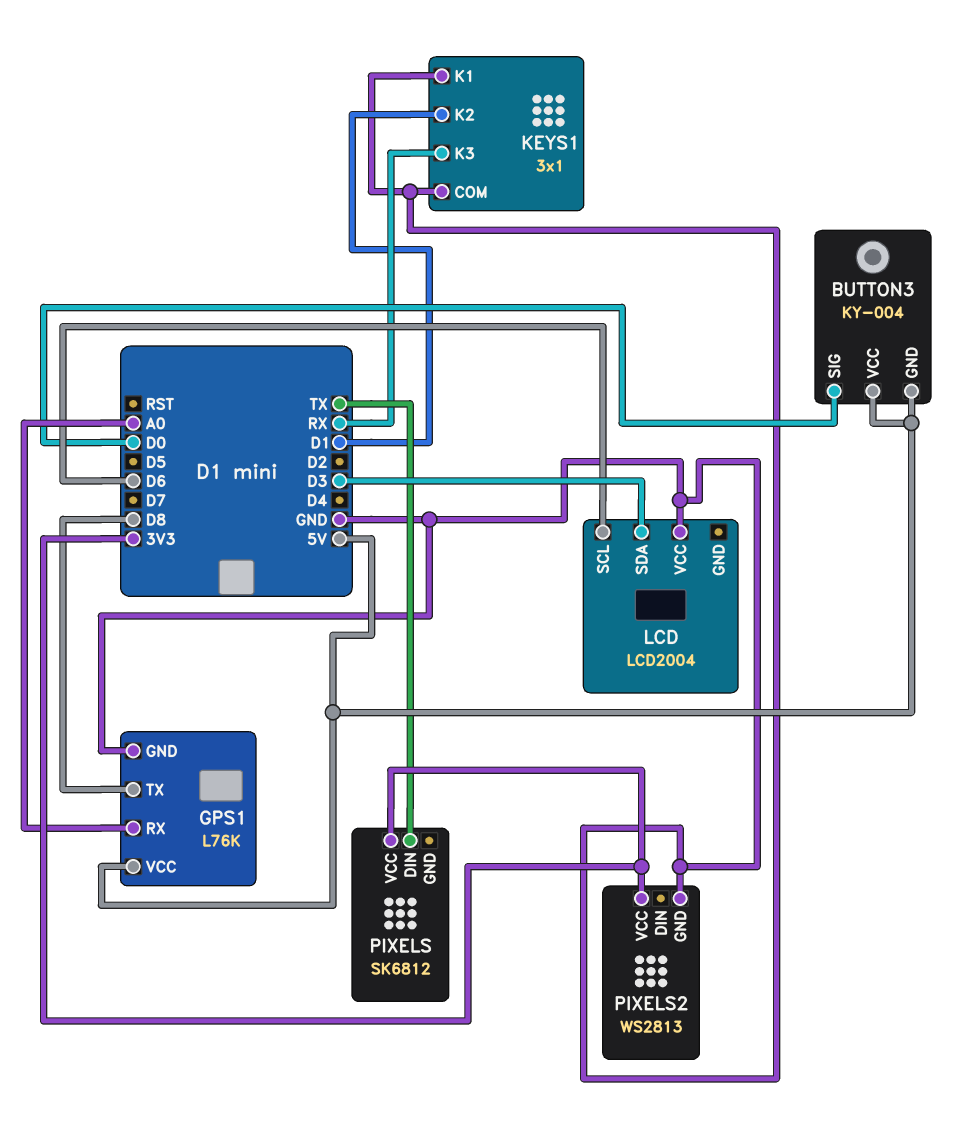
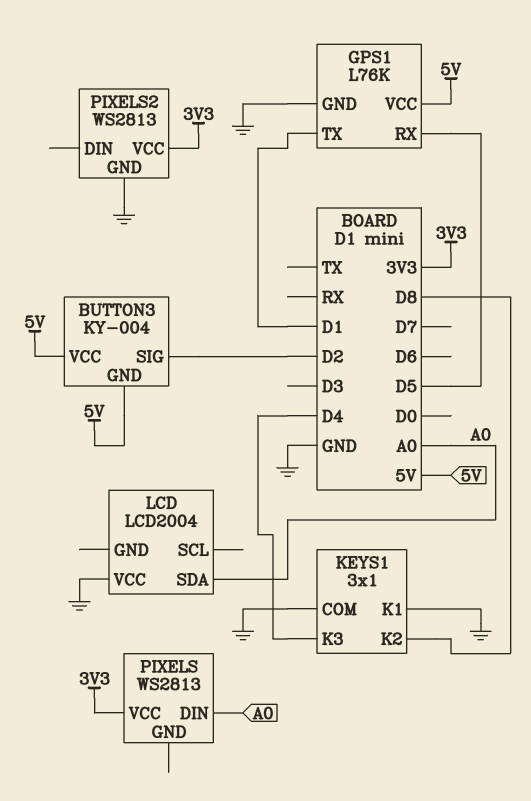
BUTTON3 pin SIG: D0 -> D2
GPS1 pin RX: A0 -> D5
GPS1 pin TX: D8 -> D1
KEYS1 pin K2: D1 -> D8
KEYS1 pin K3: RX -> D4
LCD pin SCL: D6 -> none
LCD pin SDA: D3 -> A0
PIXELS: SK6812 -> WS2813
PIXELS pin DIN: TX -> A0

